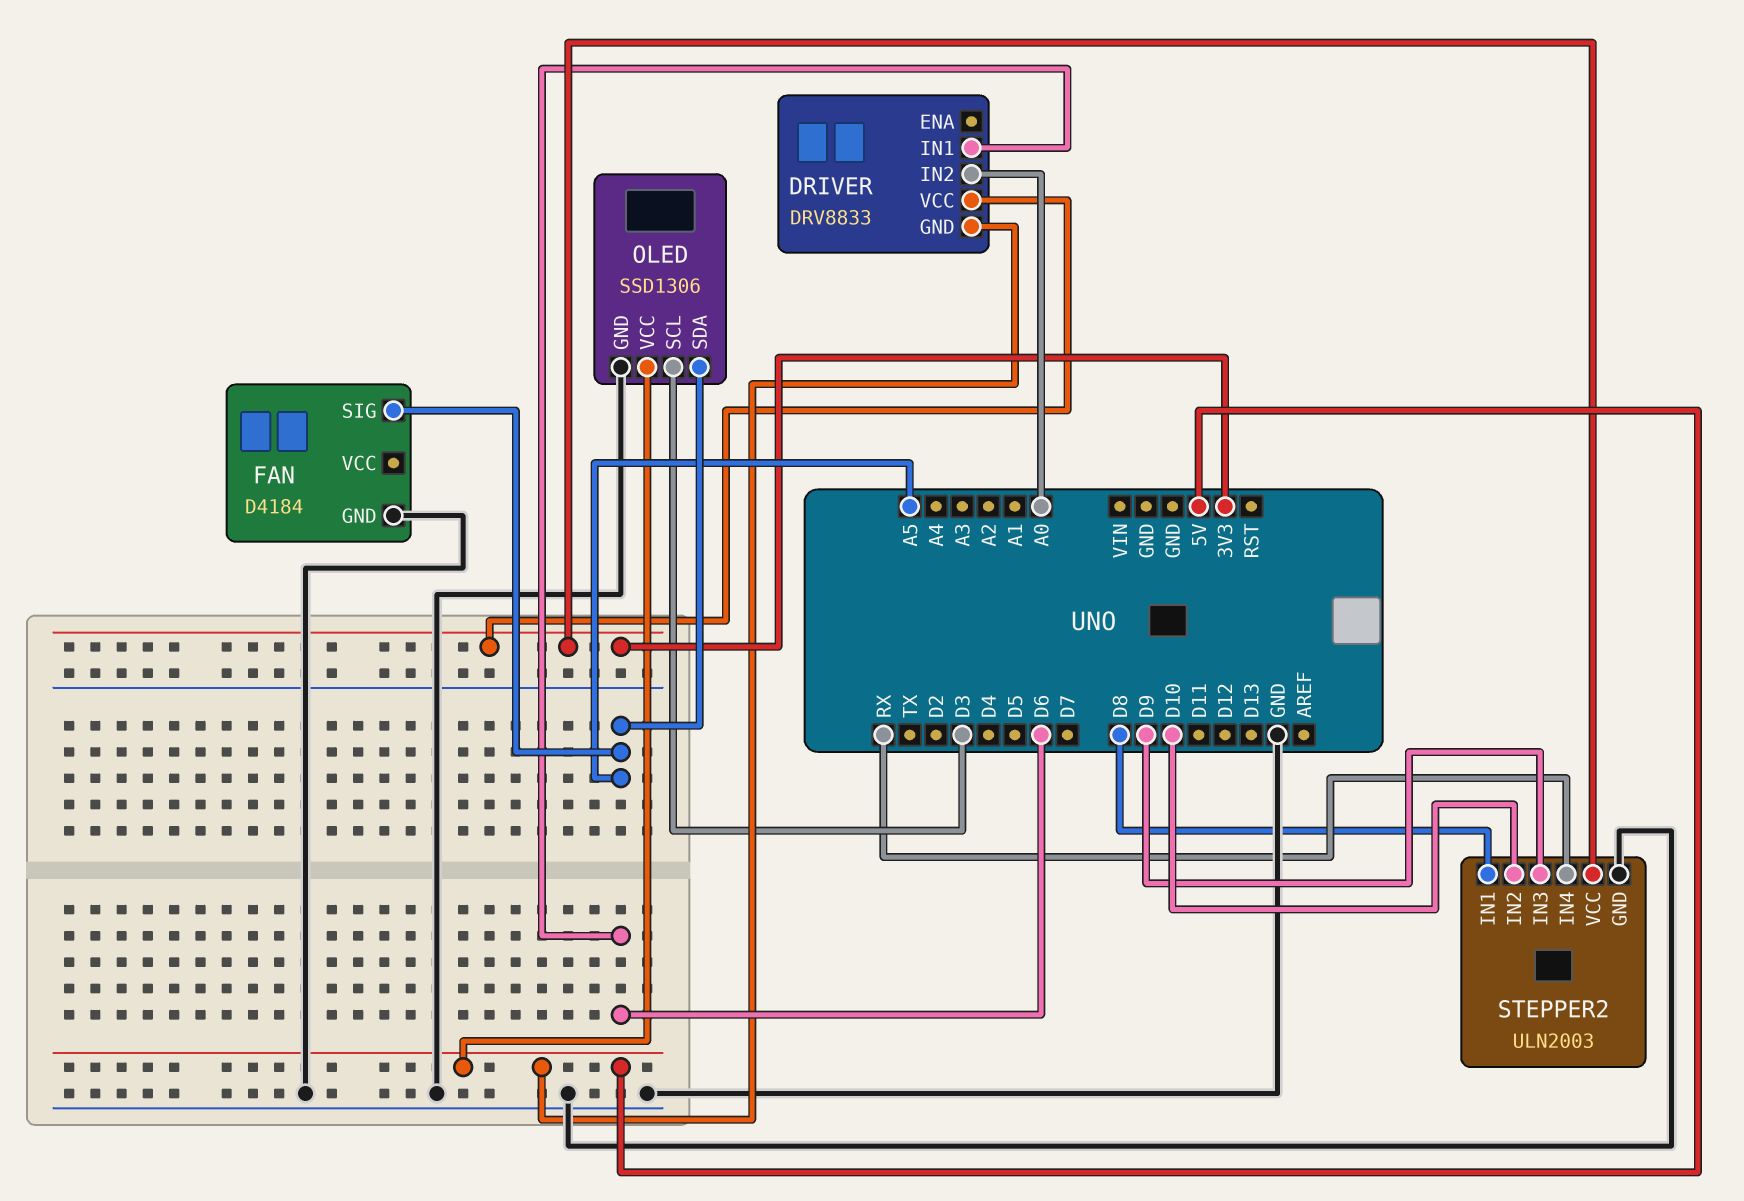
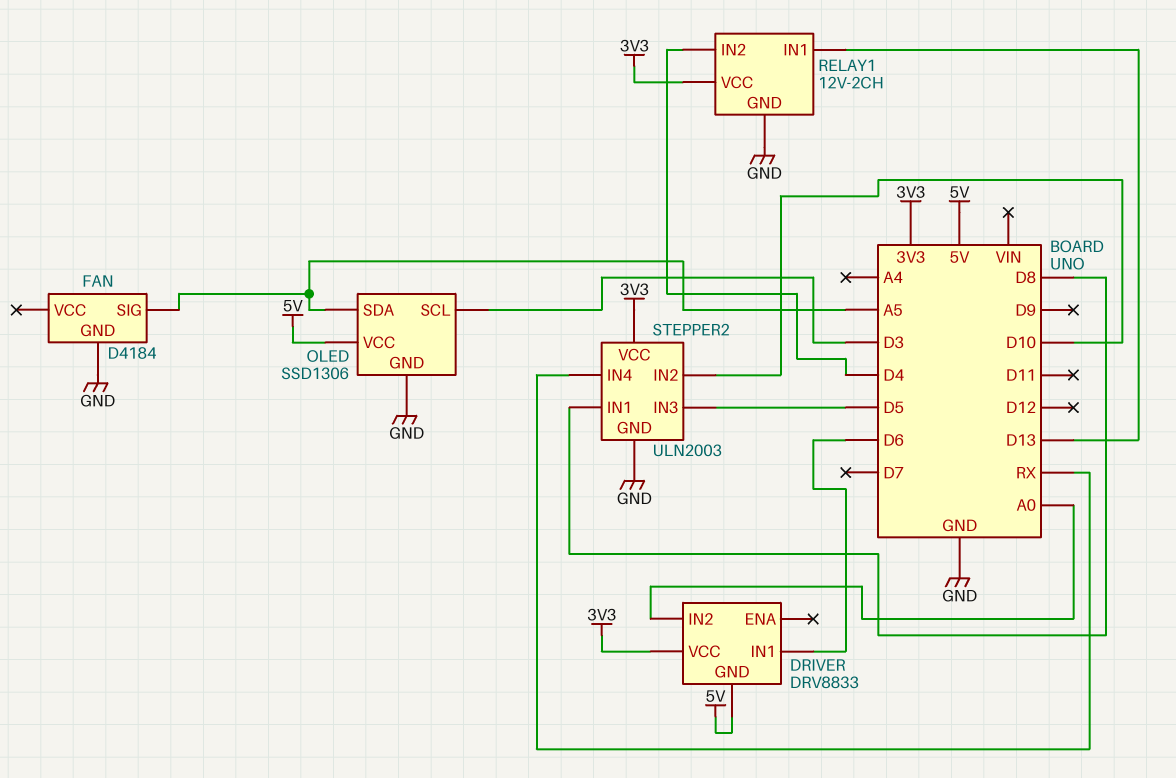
RELAY1: none -> 12V-2CH
RELAY1 pin GND: none -> GND
RELAY1 pin IN1: none -> D13
RELAY1 pin IN2: none -> D4
RELAY1 pin VCC: none -> 3V3
STEPPER2 pin IN3: D9 -> D5

